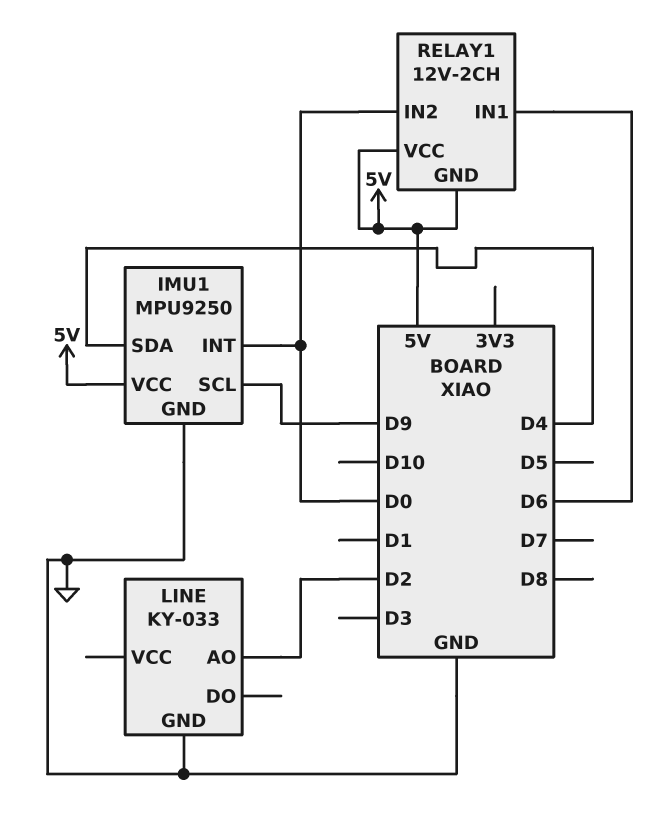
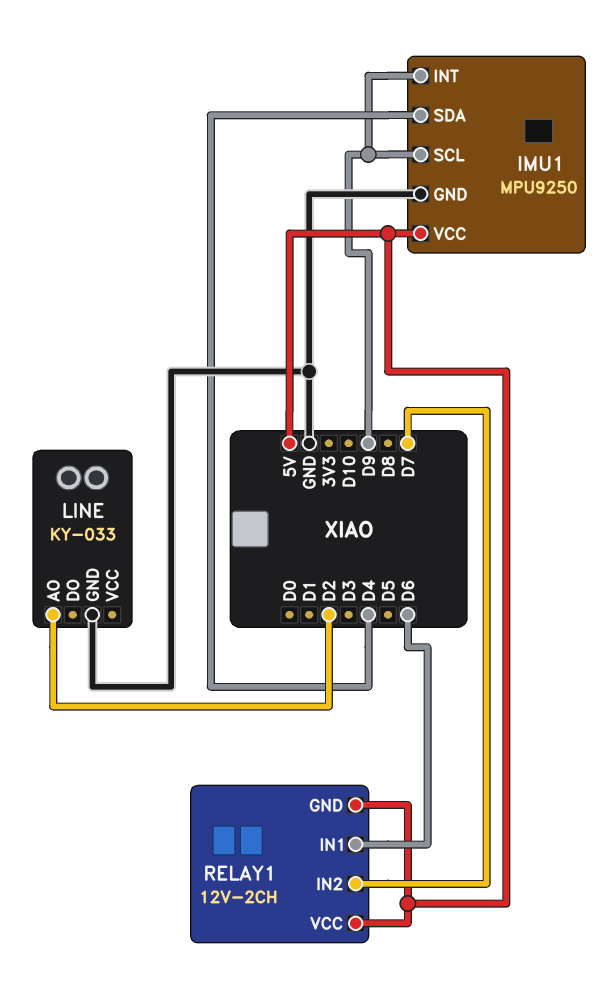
IMU1 pin INT: D0 -> D9
RELAY1 pin IN2: D0 -> D7

